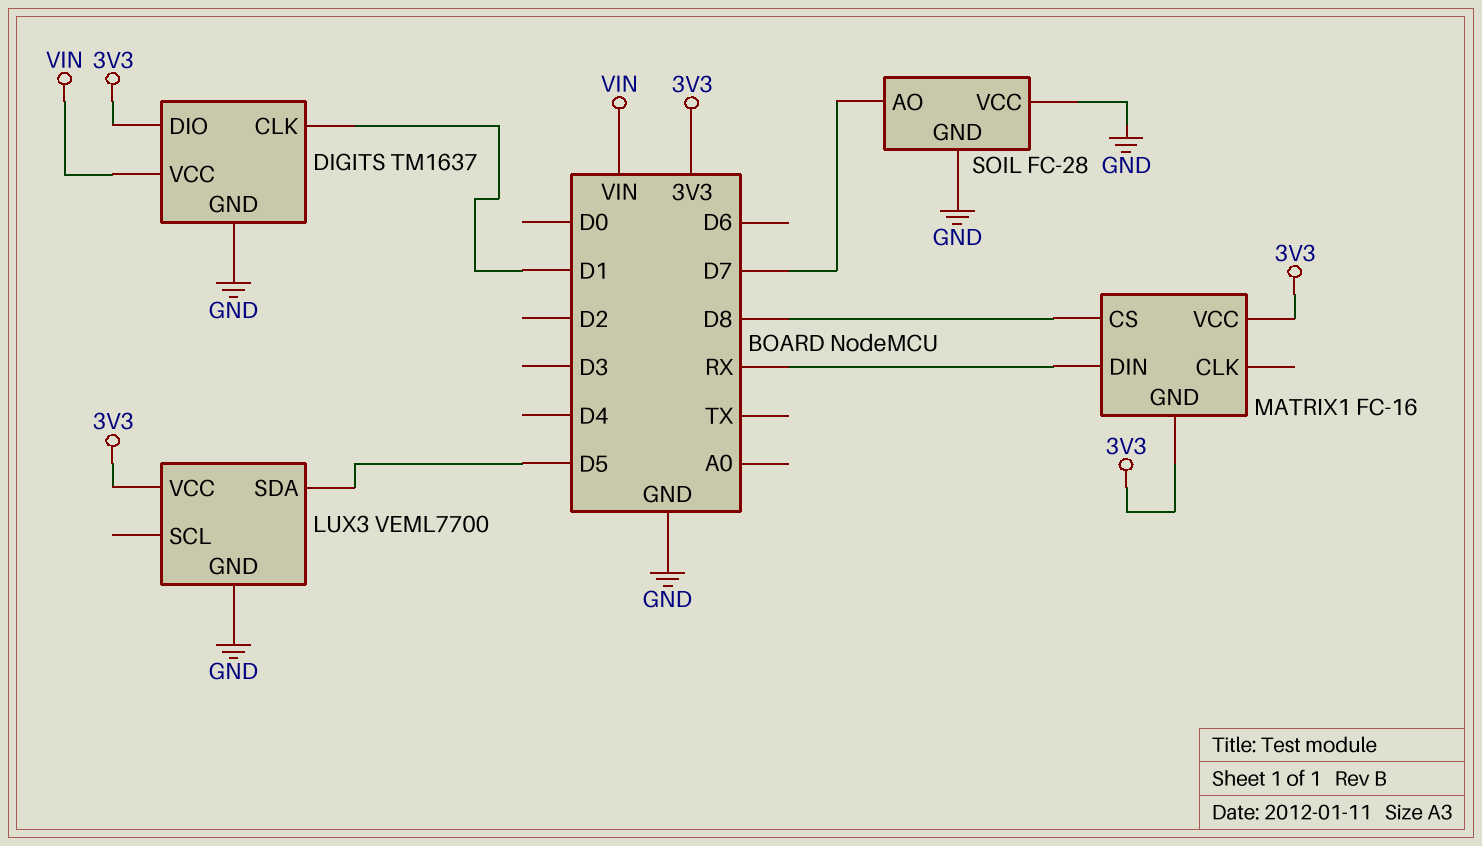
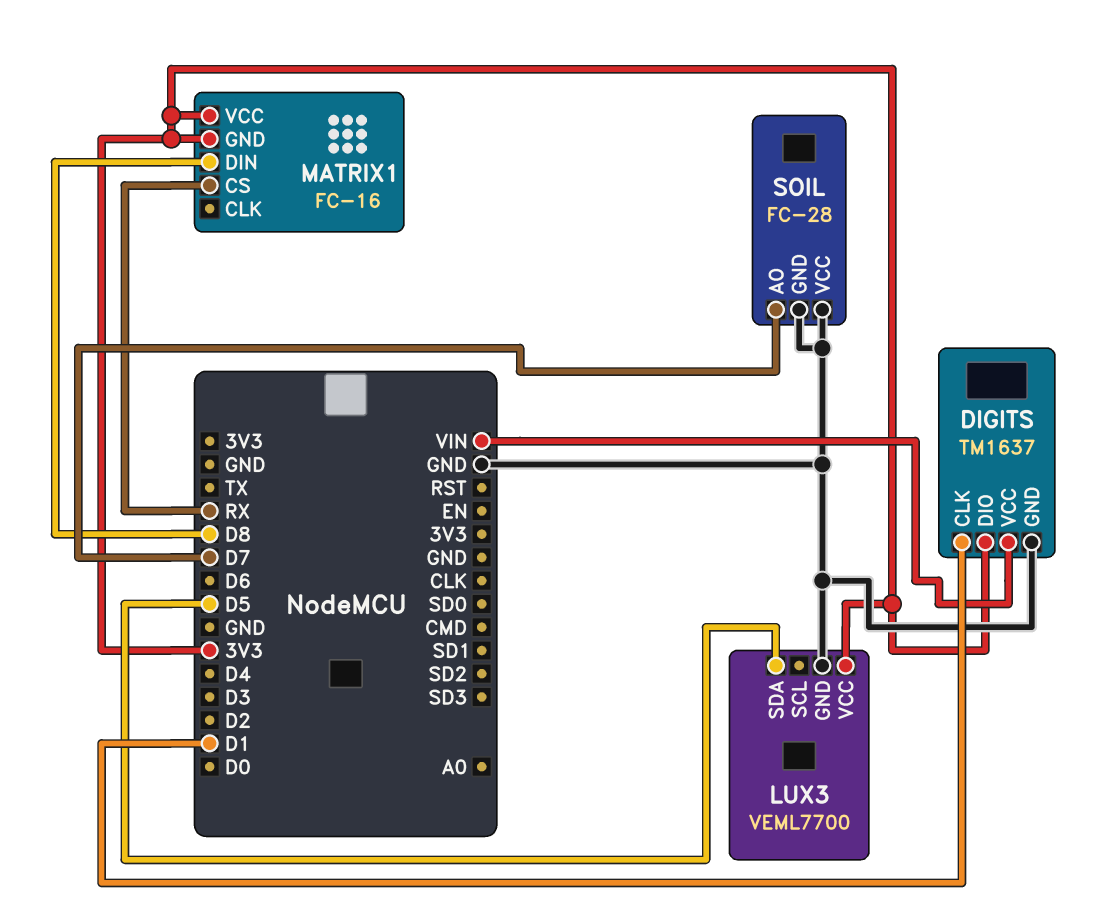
MATRIX1 pin CS: D8 -> RX
MATRIX1 pin DIN: RX -> D8

